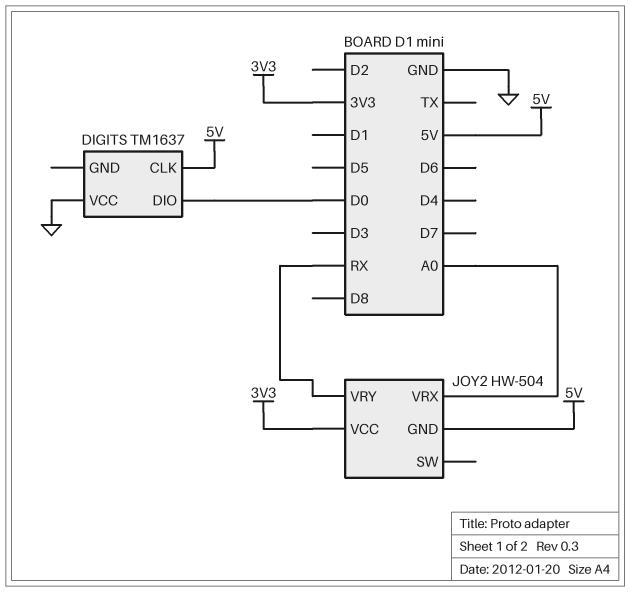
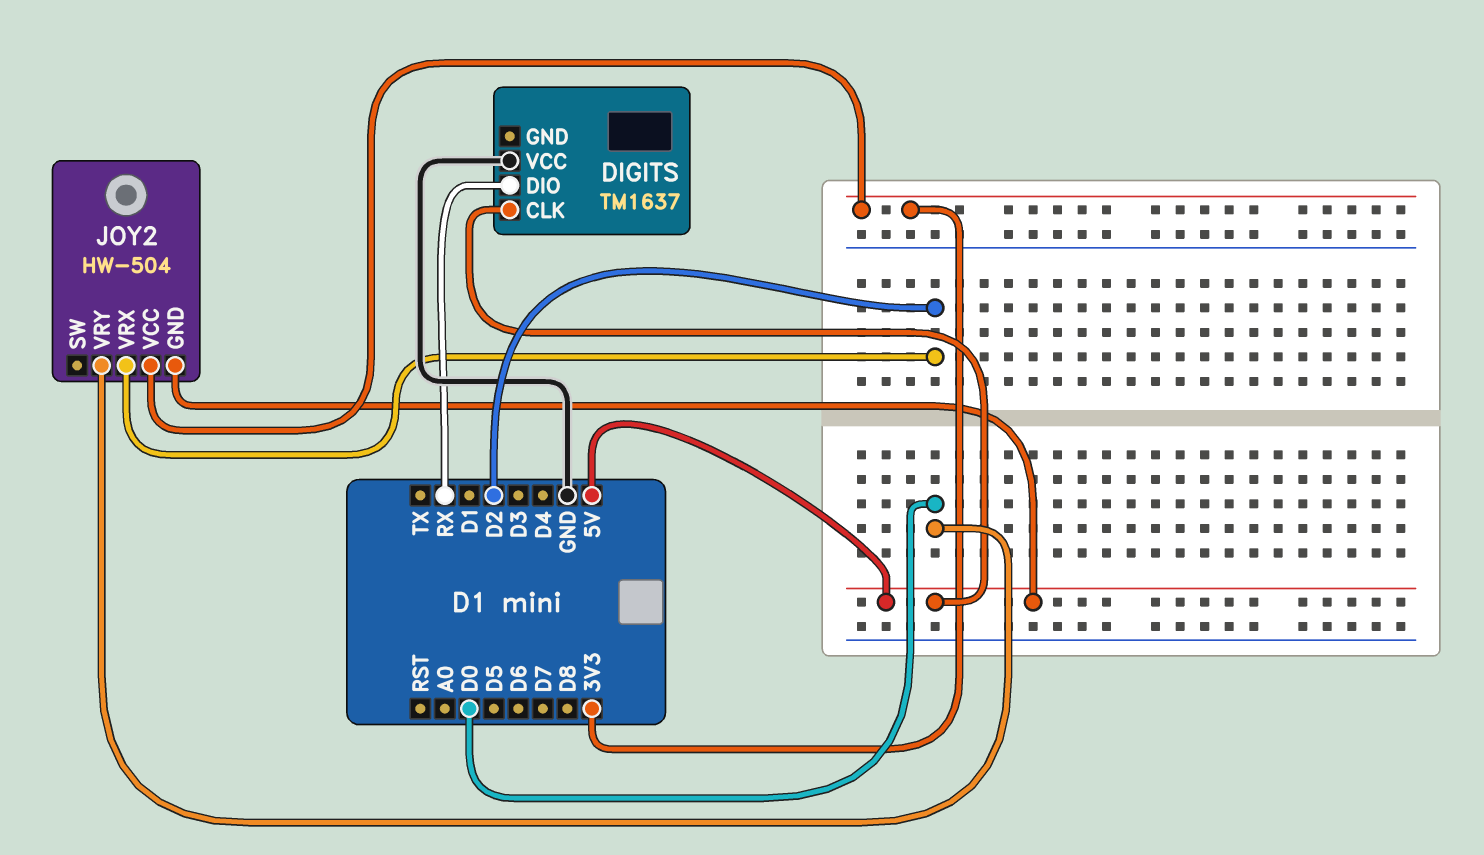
DIGITS pin DIO: D0 -> RX
JOY2 pin VRX: A0 -> D2
JOY2 pin VRY: RX -> D0

